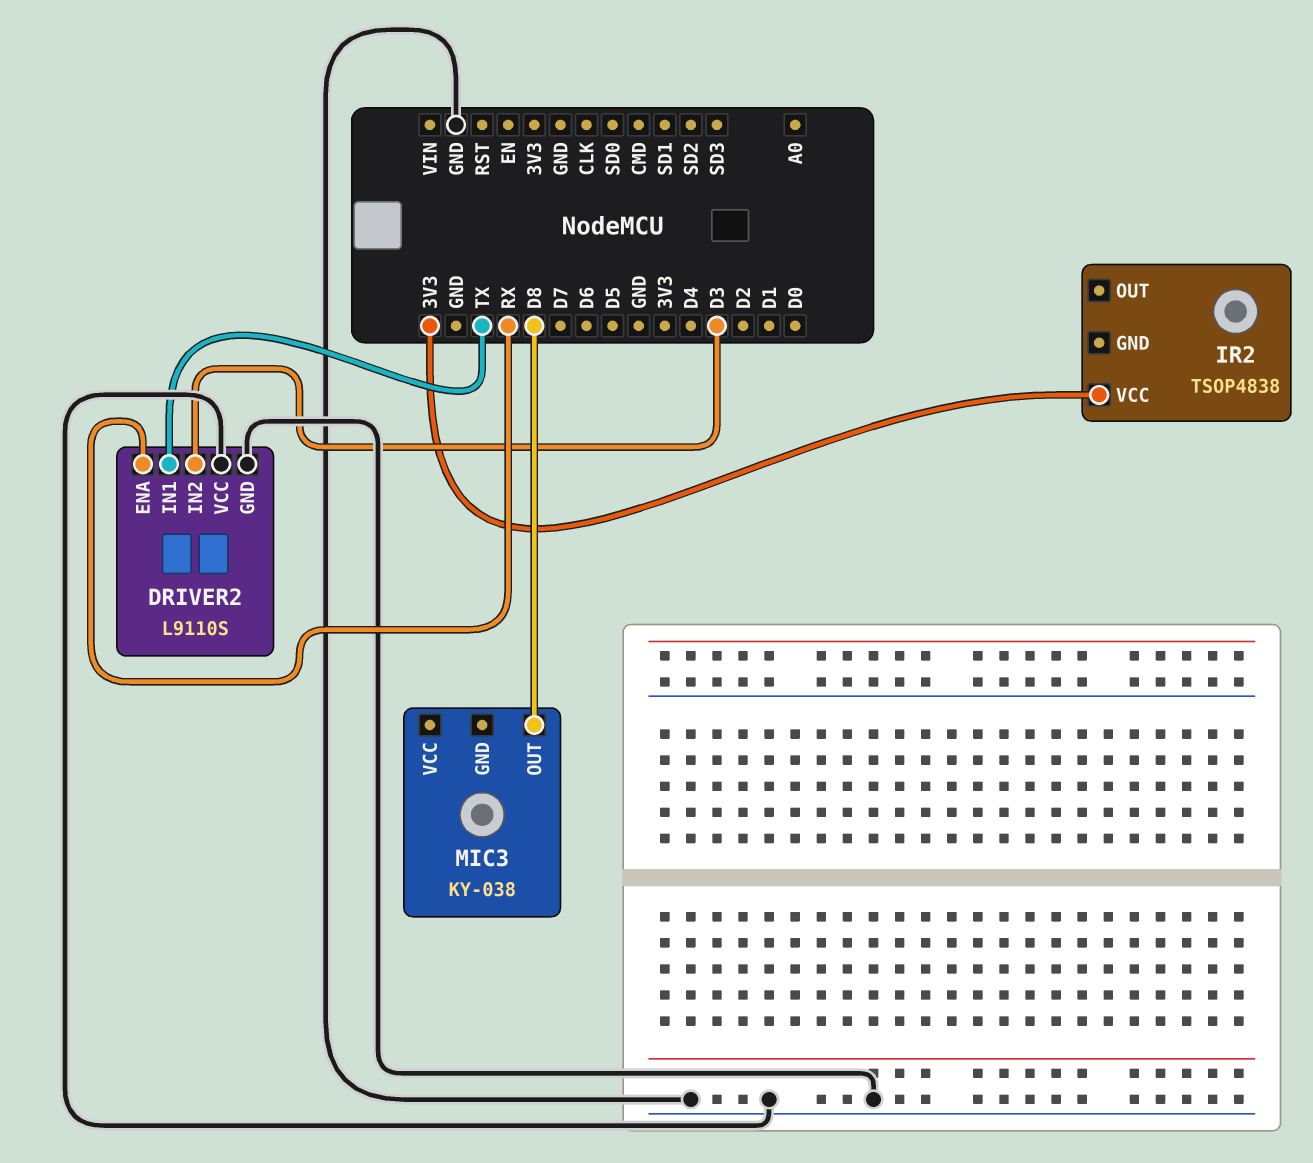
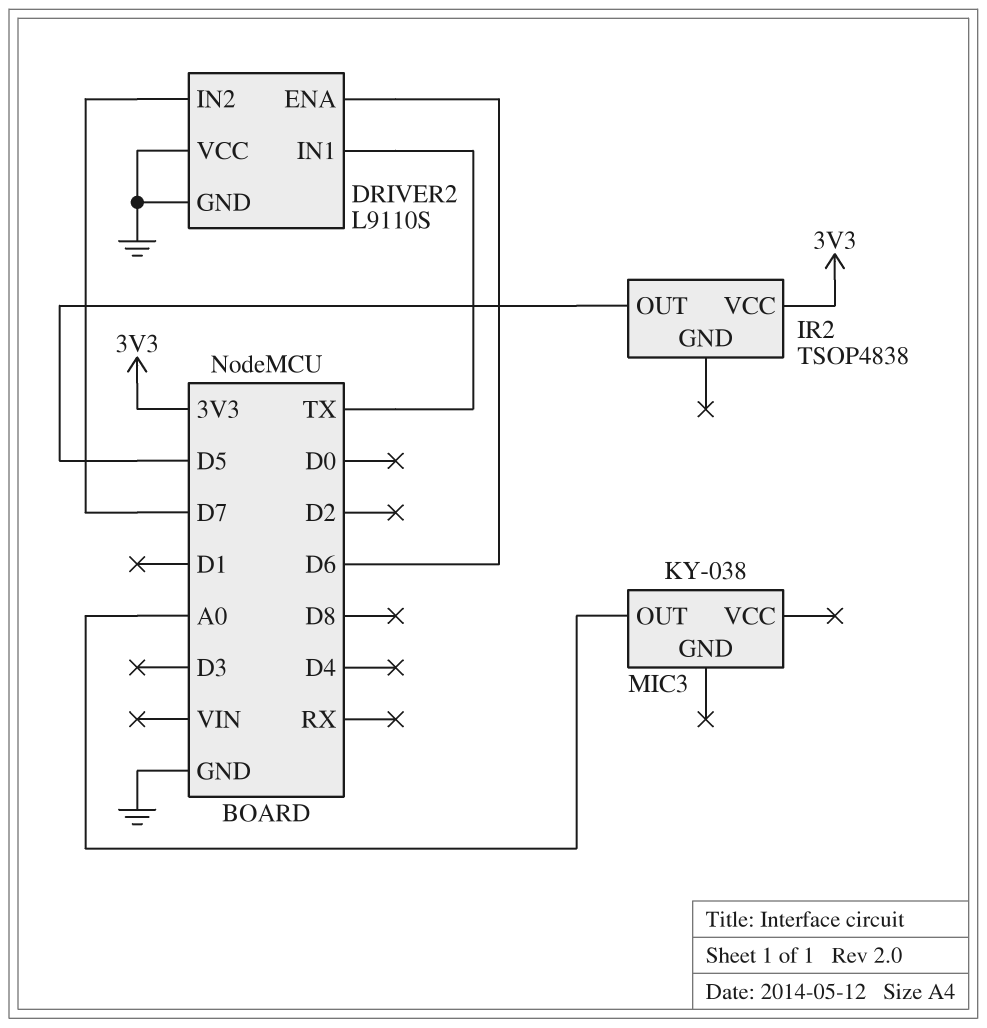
DRIVER2 pin ENA: RX -> D6
DRIVER2 pin IN2: D3 -> D7
IR2 pin OUT: none -> D5
MIC3 pin OUT: D8 -> A0

